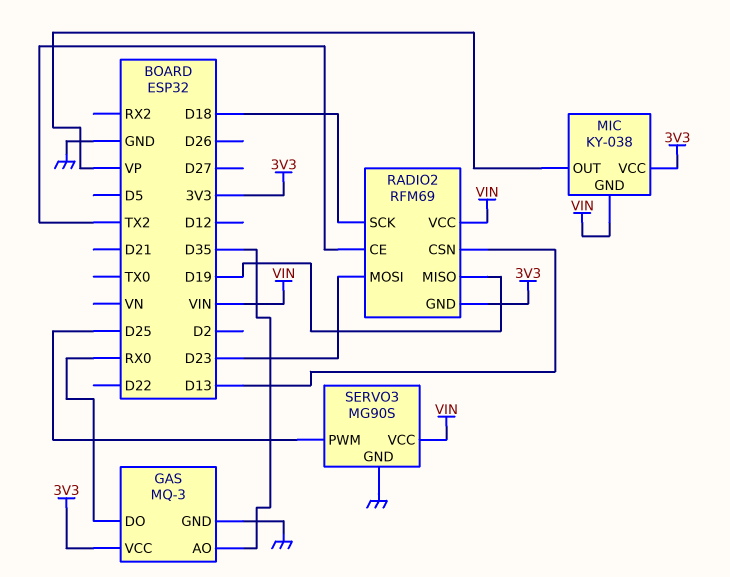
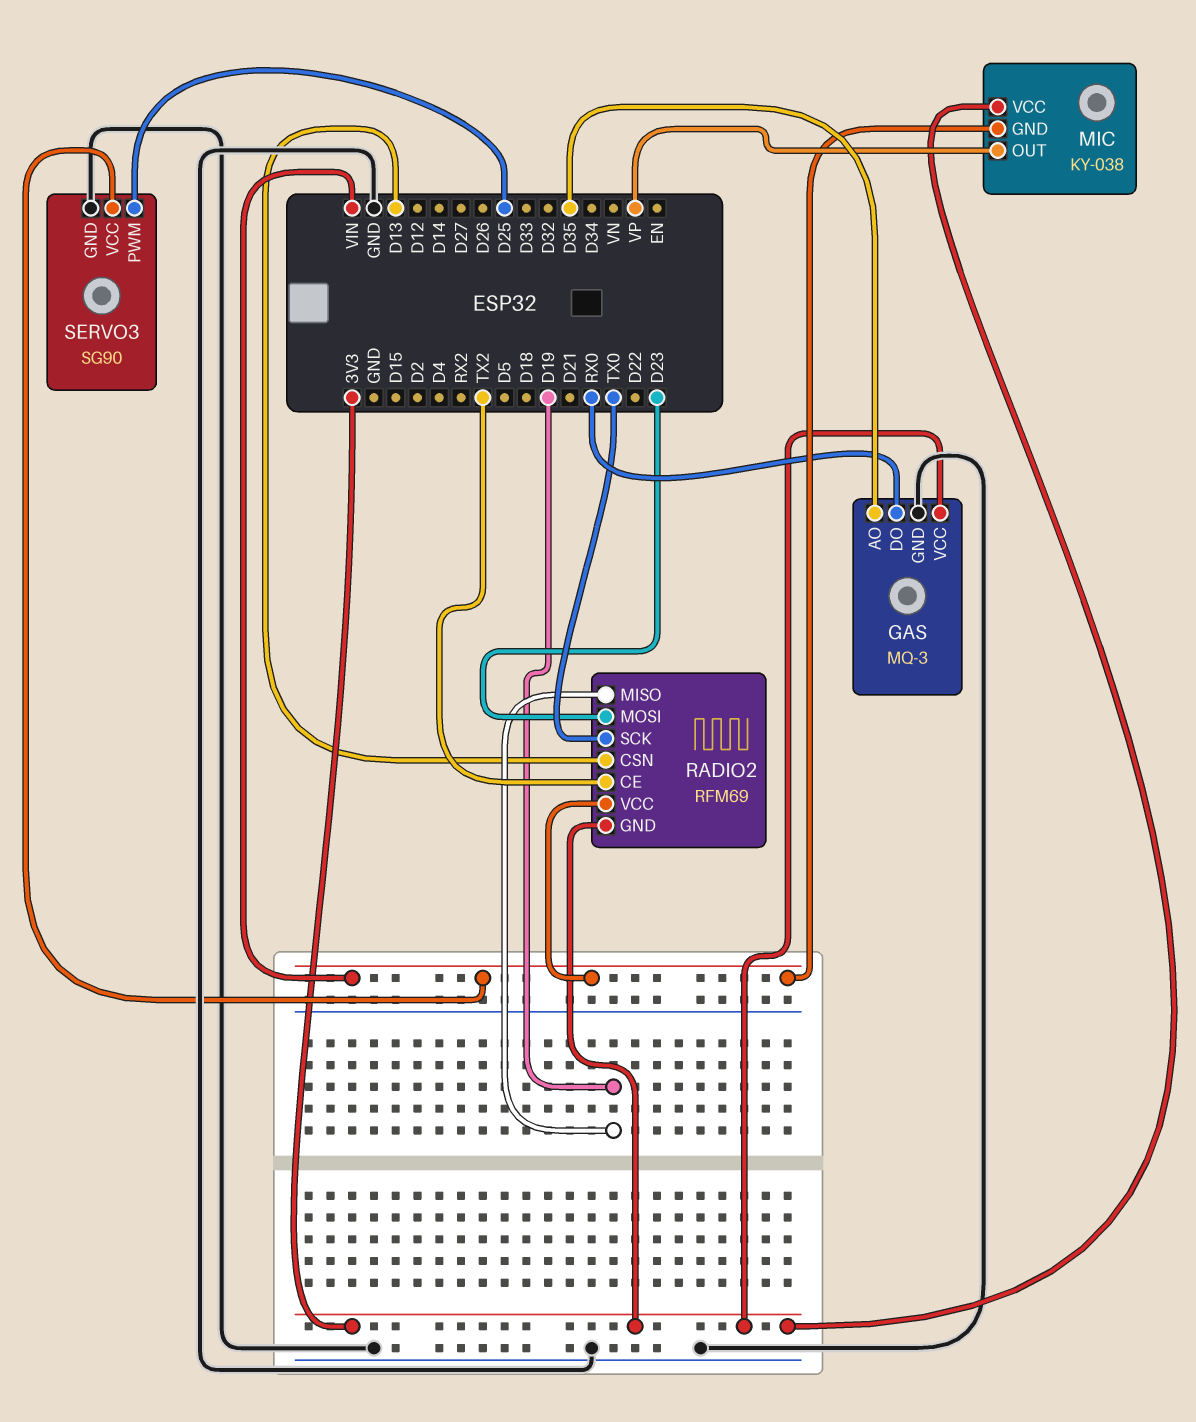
RADIO2 pin SCK: D18 -> TX0
SERVO3: MG90S -> SG90

